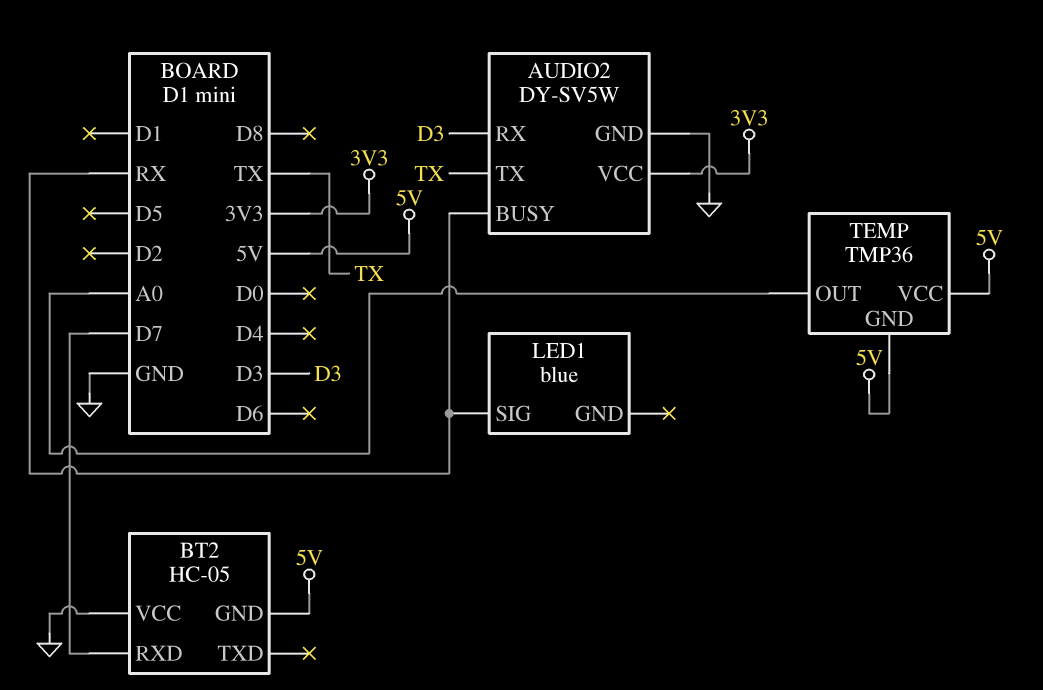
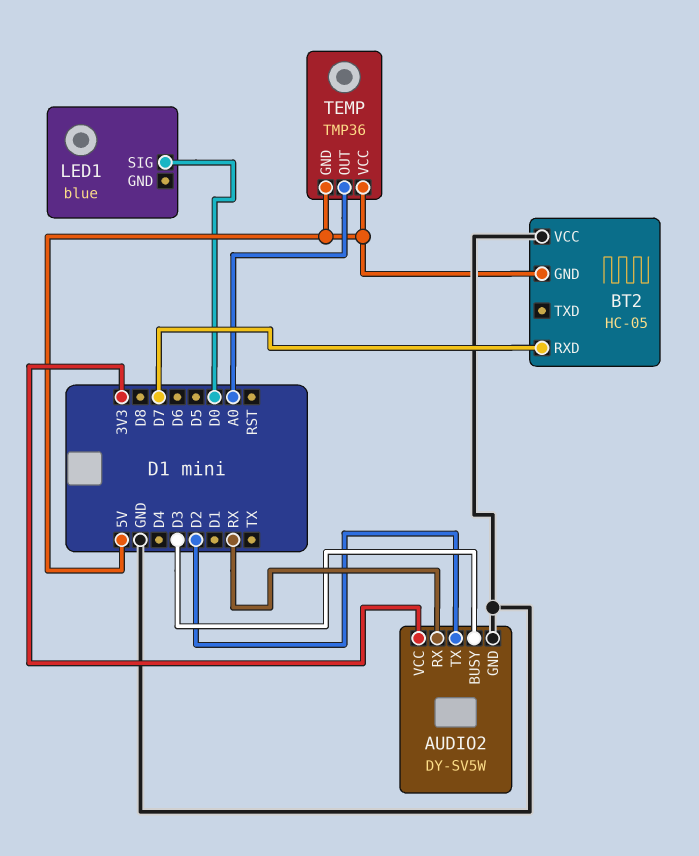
AUDIO2 pin BUSY: RX -> D3
AUDIO2 pin RX: D3 -> RX
AUDIO2 pin TX: TX -> D2
LED1 pin SIG: RX -> D0

